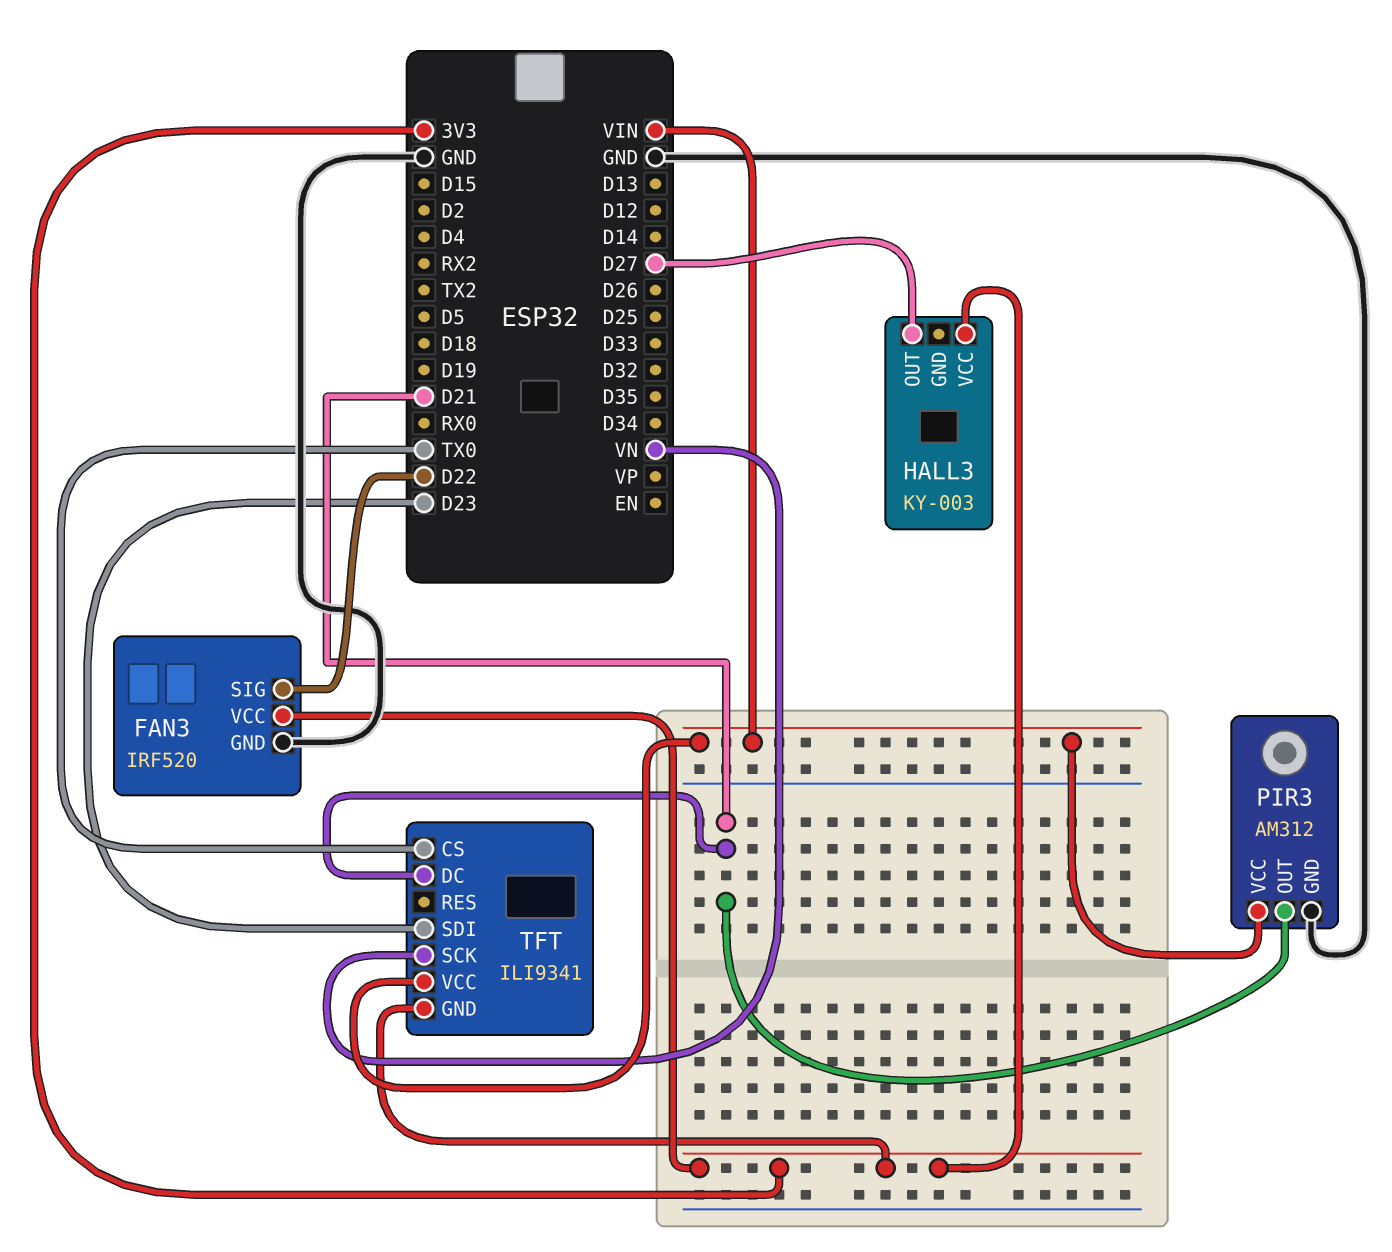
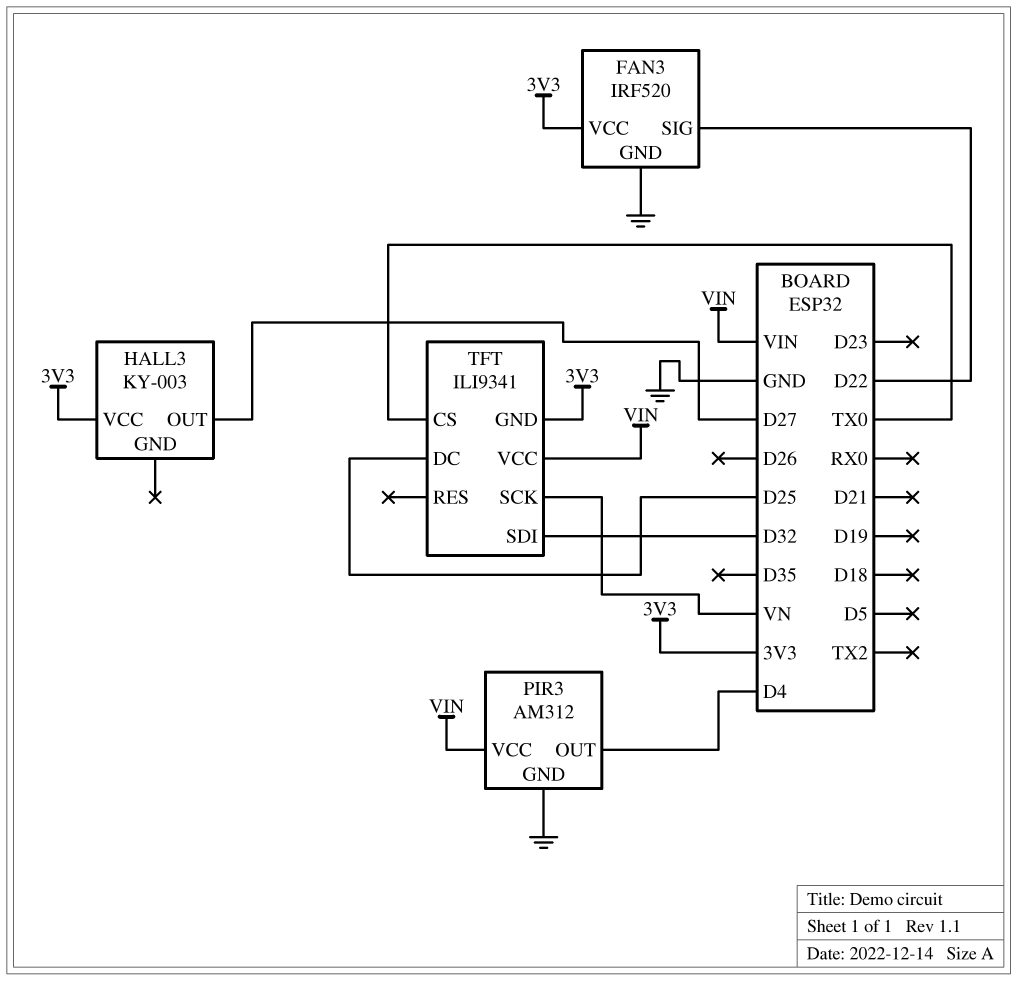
PIR3 pin OUT: D21 -> D4
TFT pin DC: D21 -> D25
TFT pin SDI: D23 -> D32

